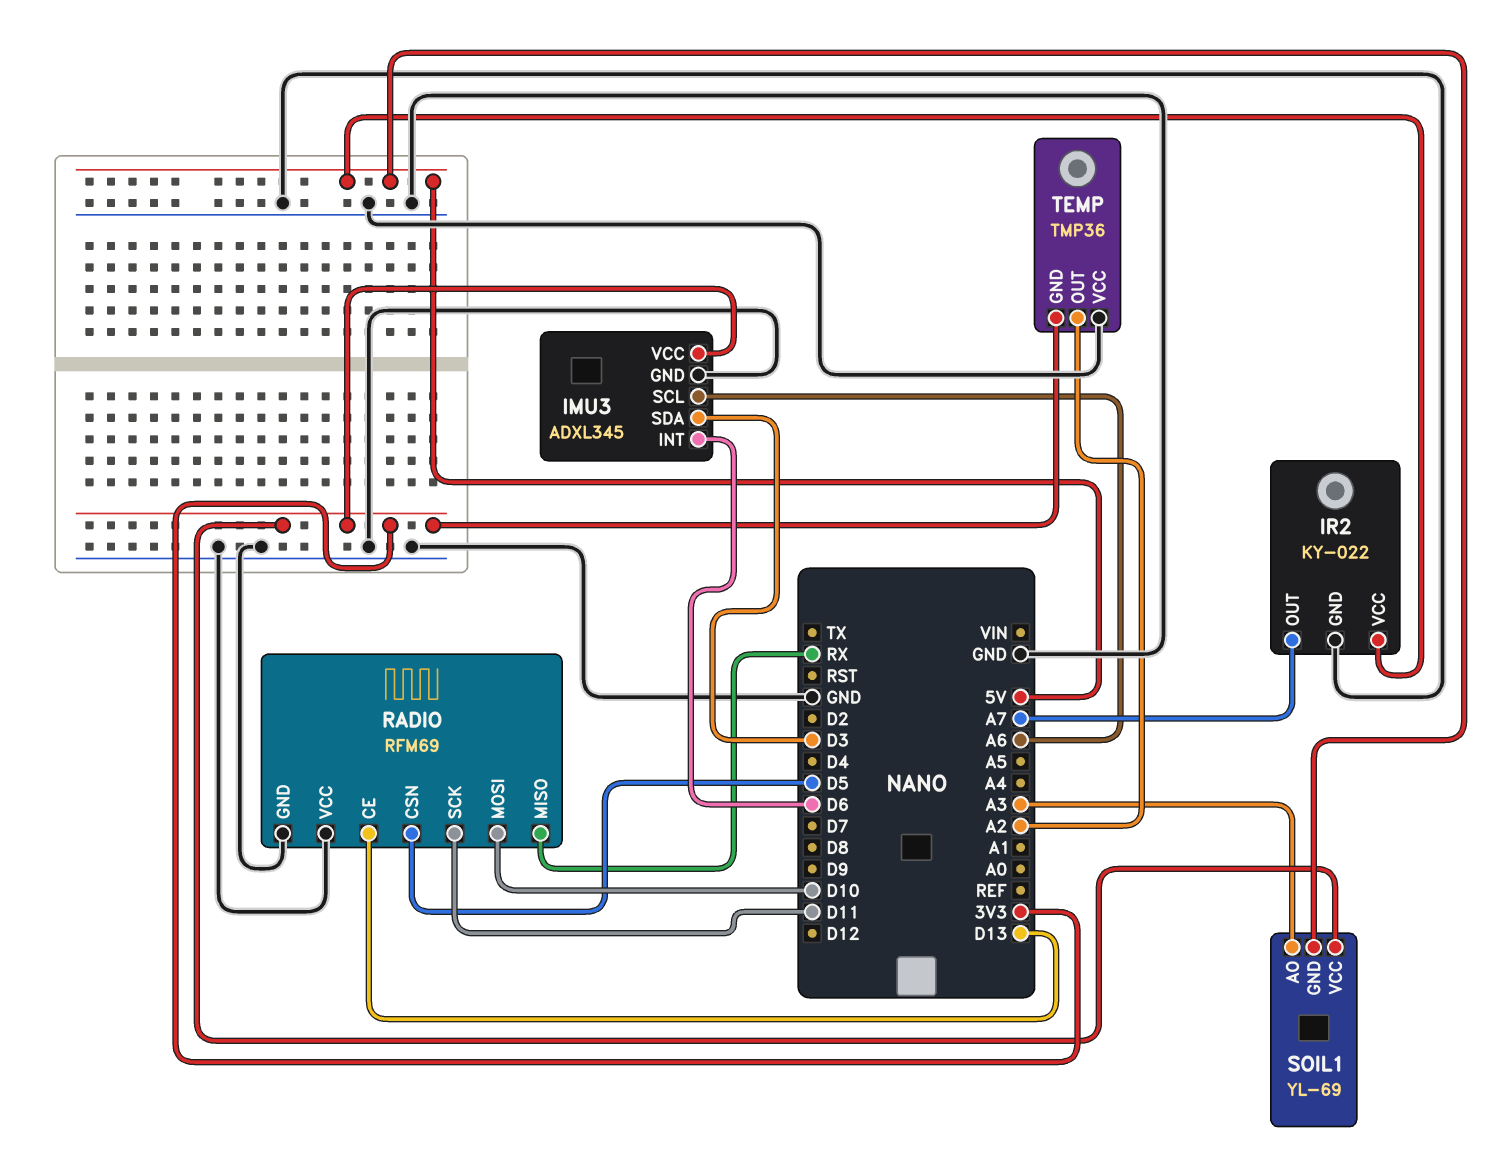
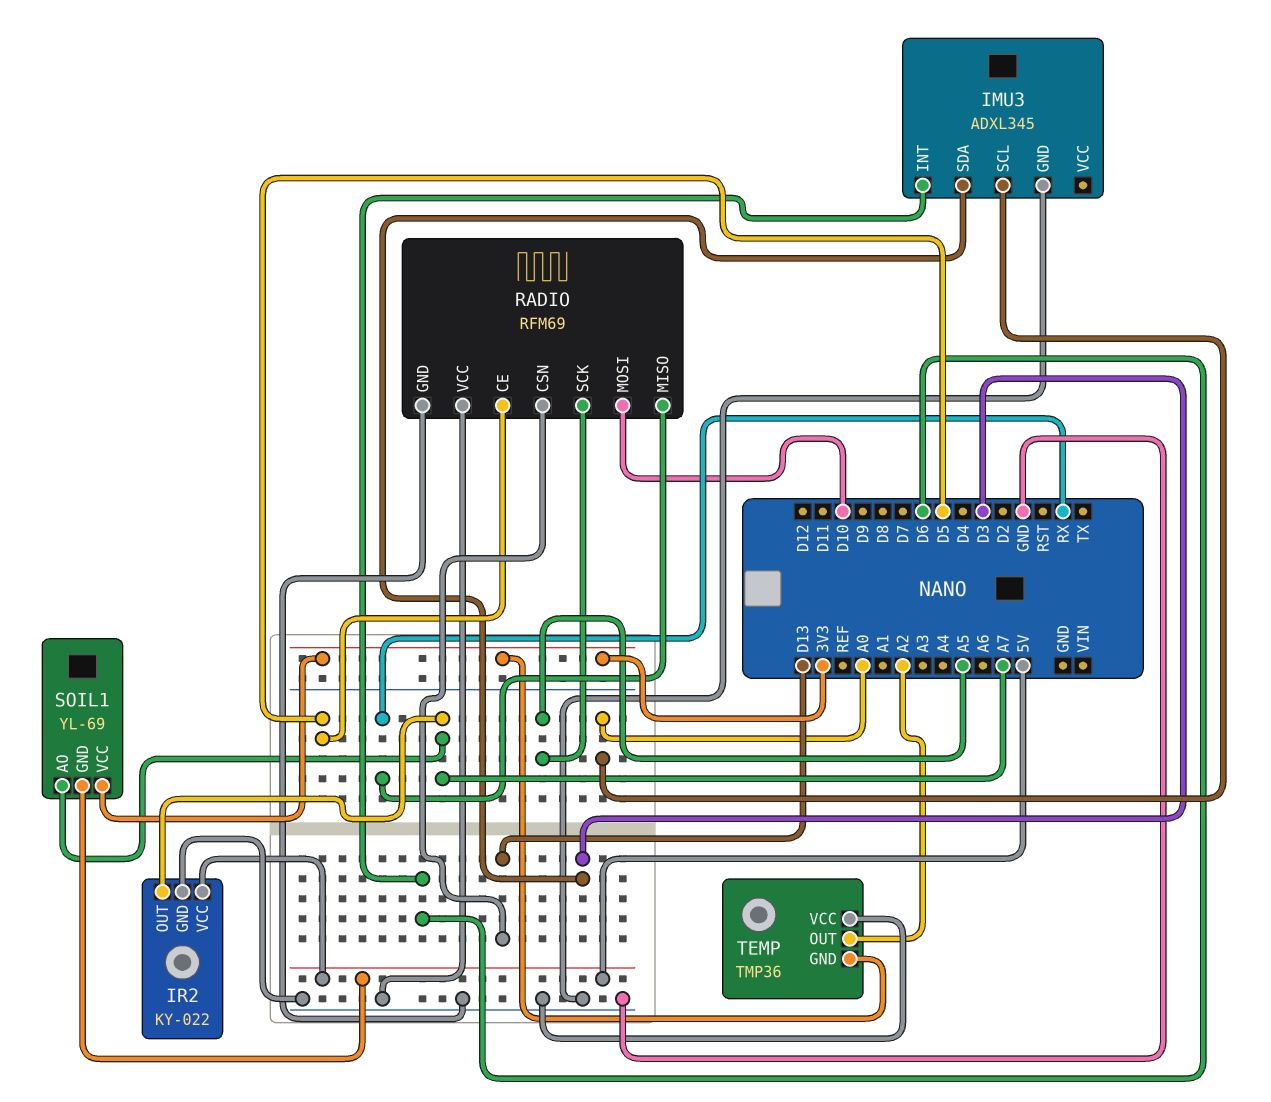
IMU3 pin SCL: A6 -> A0
IMU3 pin VCC: 3V3 -> none
RADIO pin CE: D13 -> D5
RADIO pin CSN: D5 -> D13
RADIO pin SCK: D11 -> A5
SOIL1 pin AO: A3 -> A7

